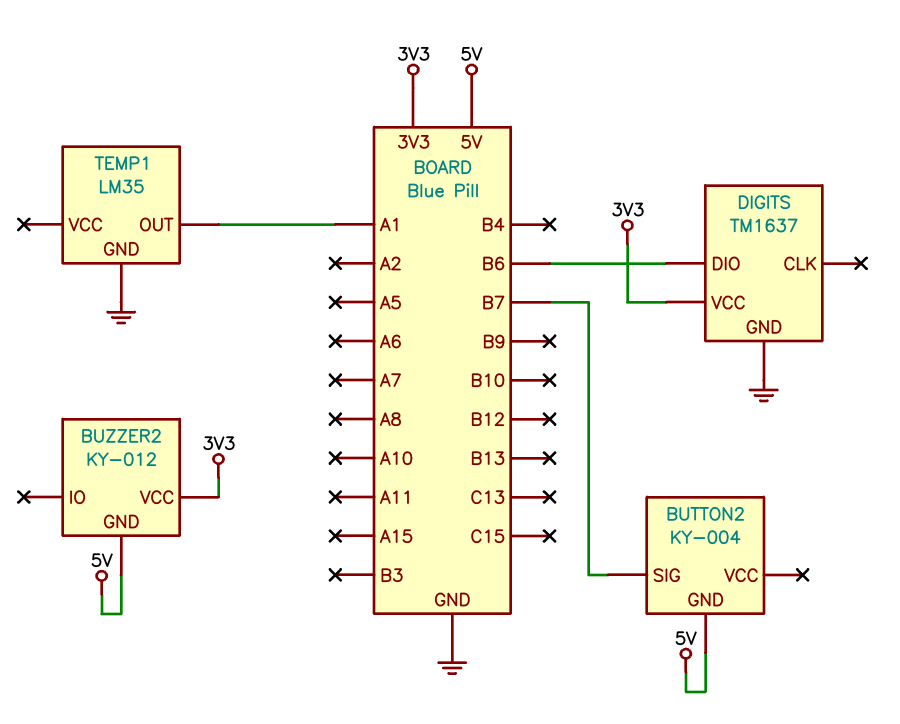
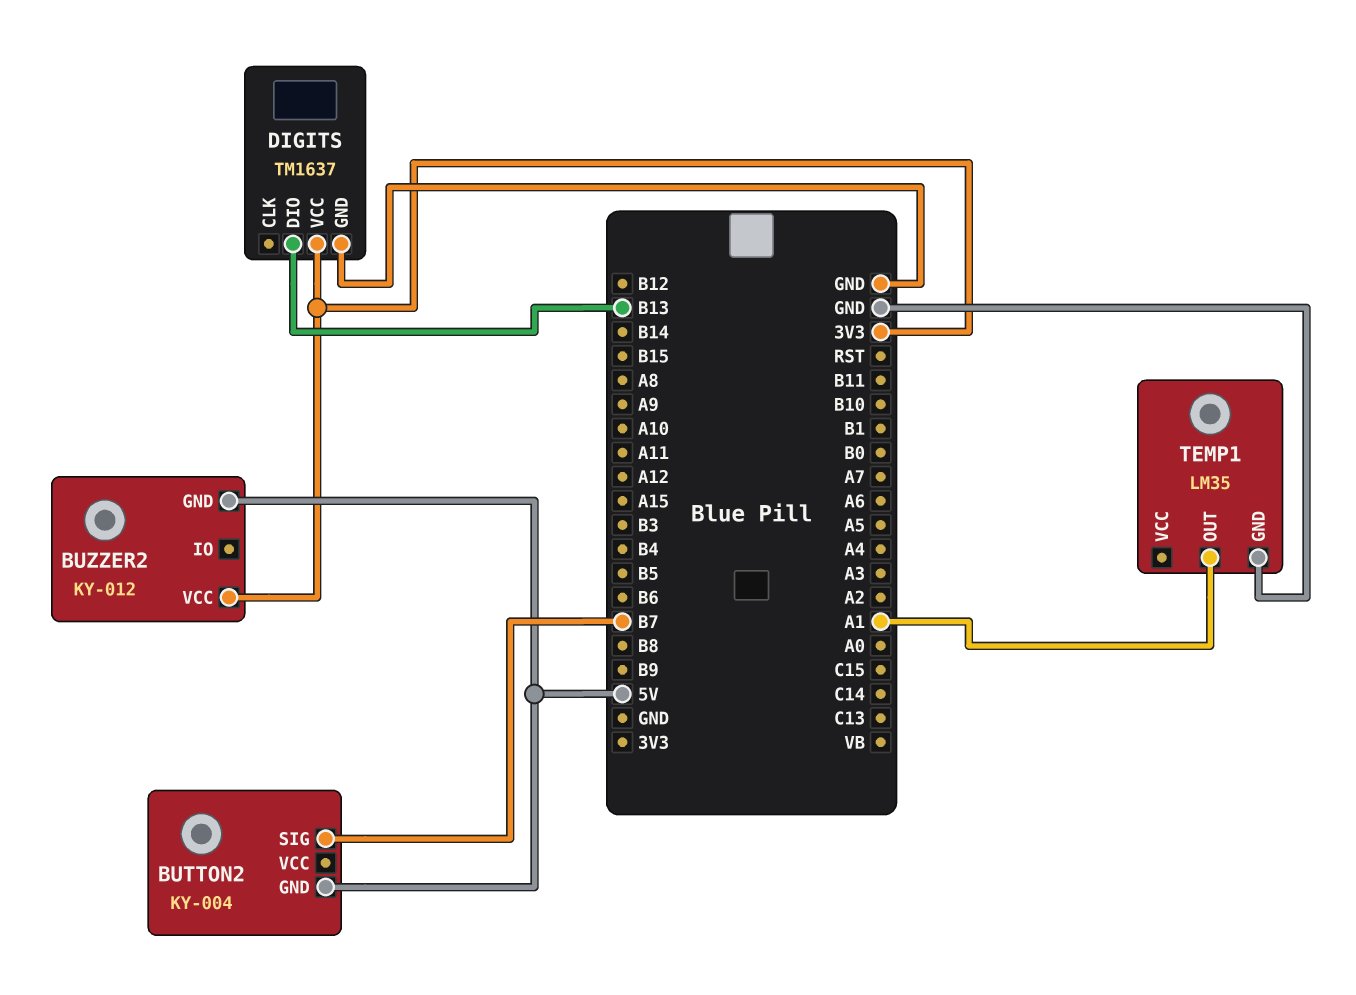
DIGITS pin DIO: B6 -> B13

